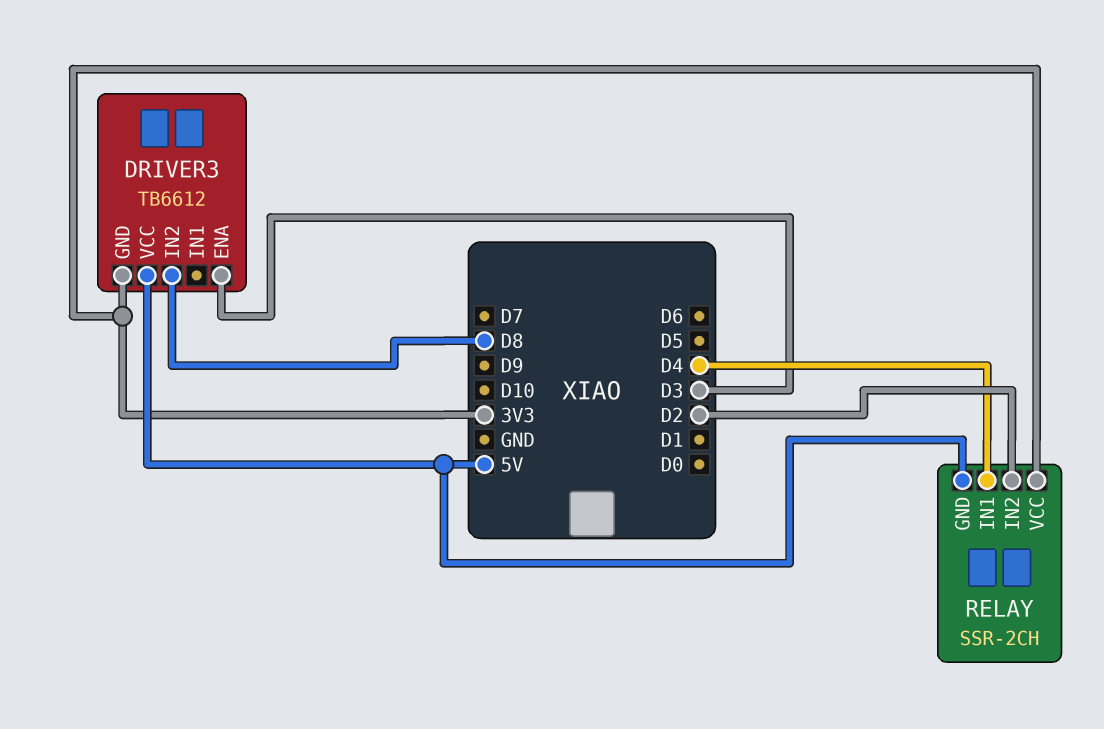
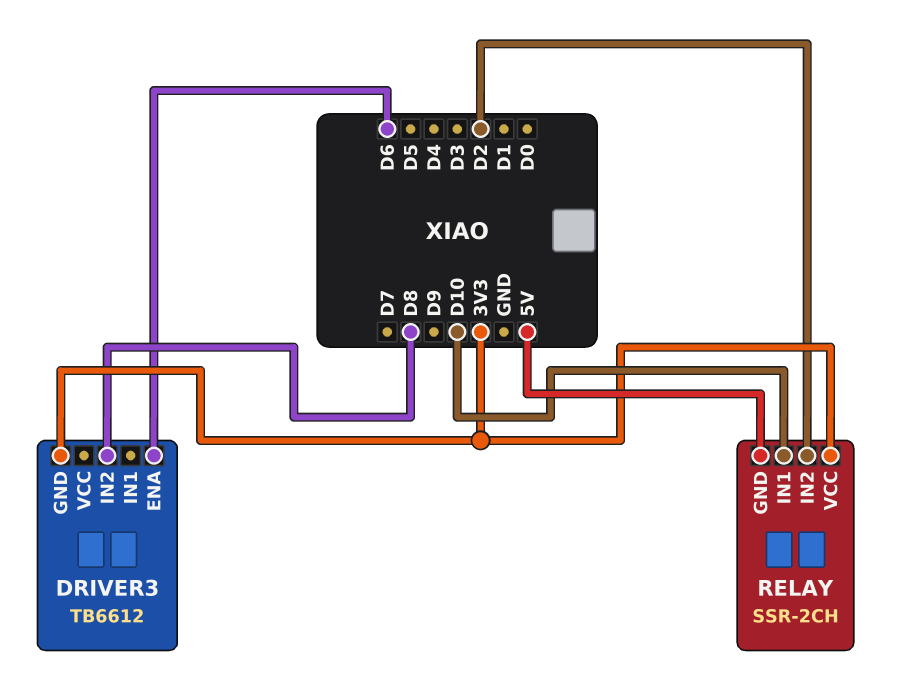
DRIVER3 pin ENA: D3 -> D6
DRIVER3 pin VCC: 5V -> none
RELAY pin IN1: D4 -> D10

